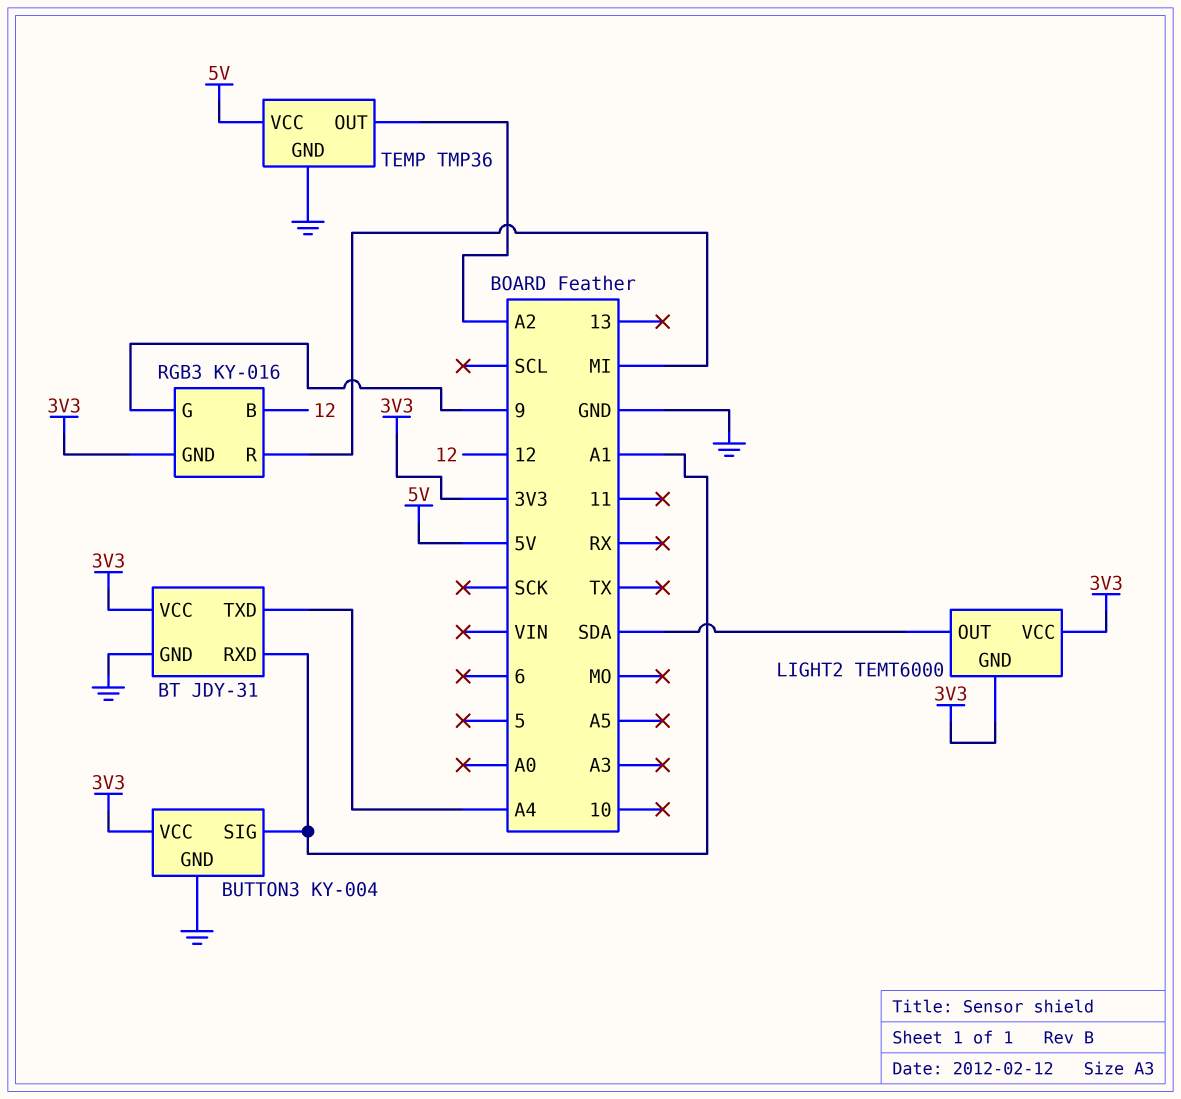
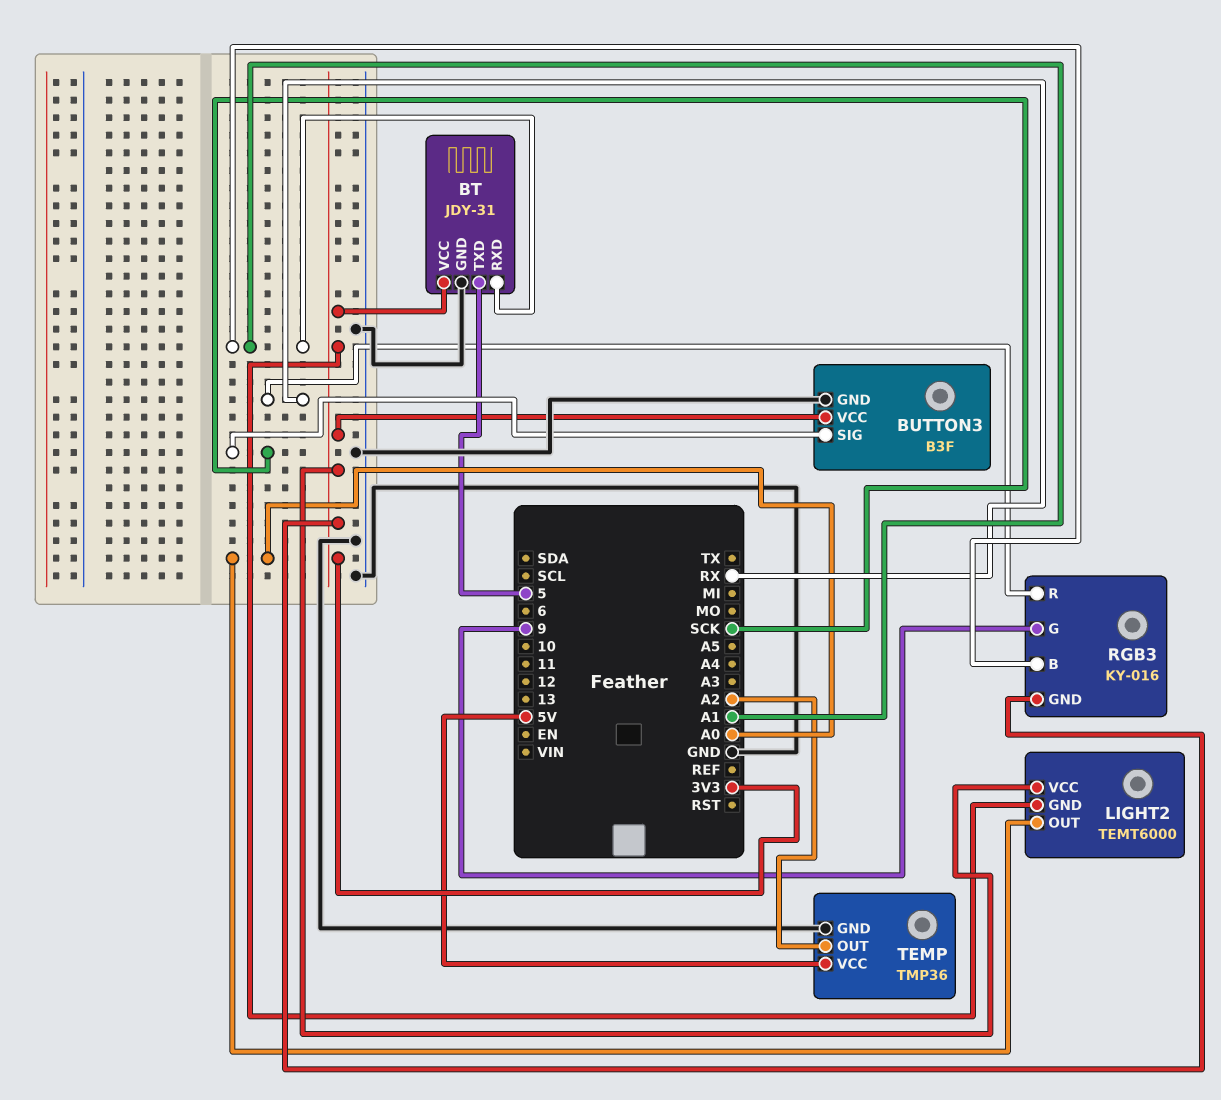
BT pin TXD: A4 -> 5
BUTTON3: KY-004 -> B3F
BUTTON3 pin SIG: A1 -> SCK
LIGHT2 pin OUT: SDA -> A0
RGB3 pin B: 12 -> A1
RGB3 pin R: MI -> RX

